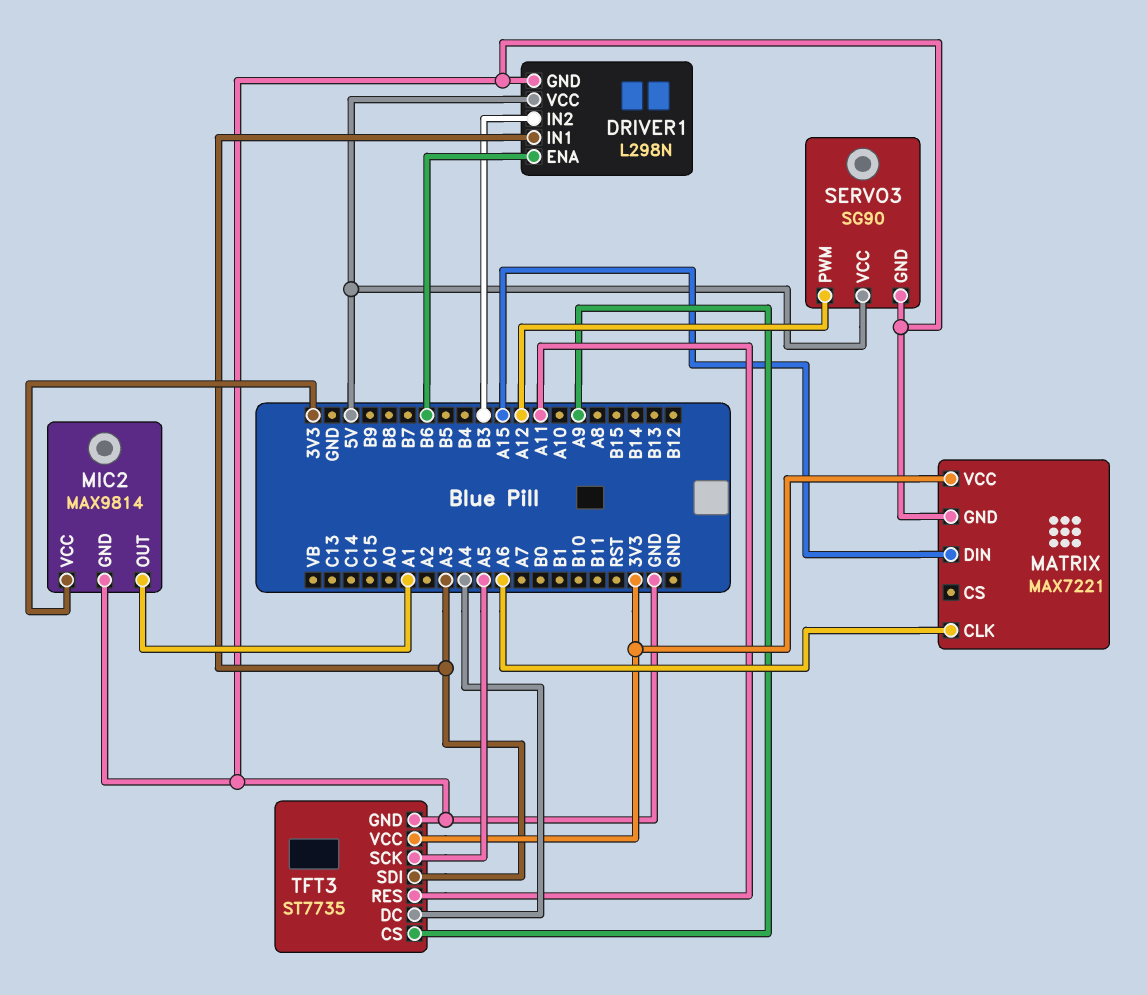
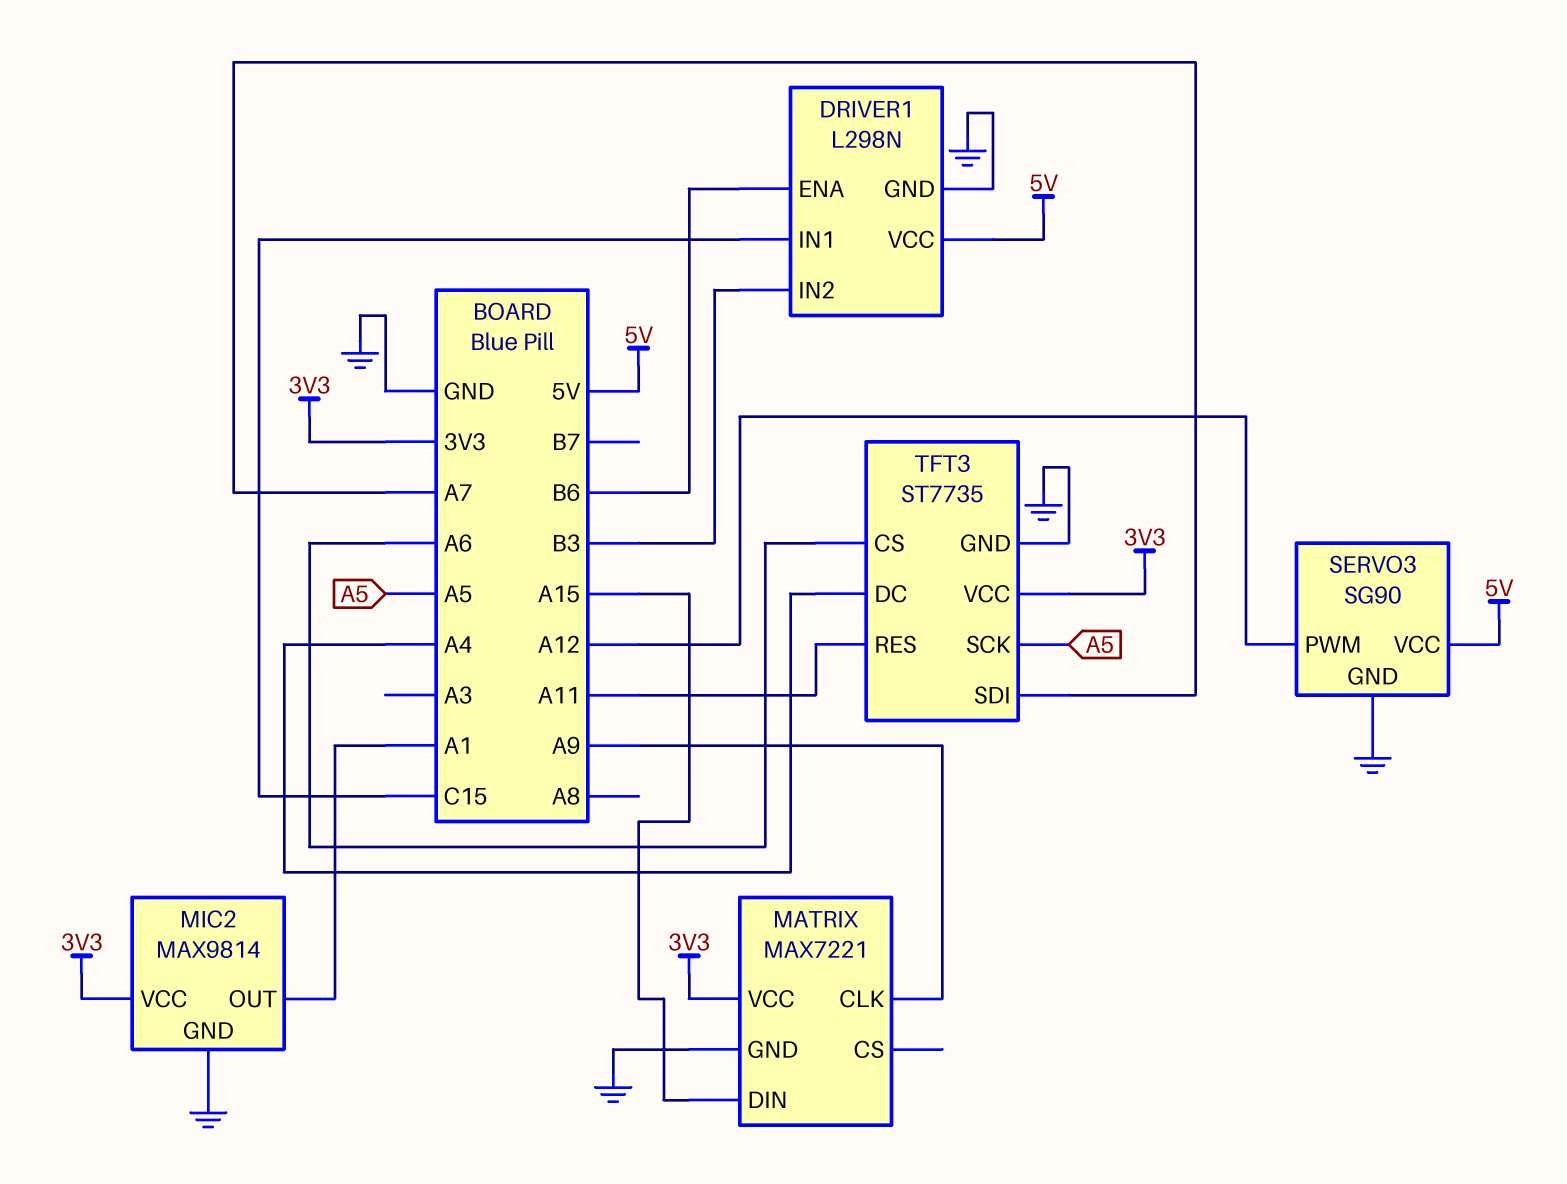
DRIVER1 pin IN1: A3 -> C15
MATRIX pin CLK: A6 -> A9
TFT3 pin CS: A9 -> A6
TFT3 pin SDI: A3 -> A7

